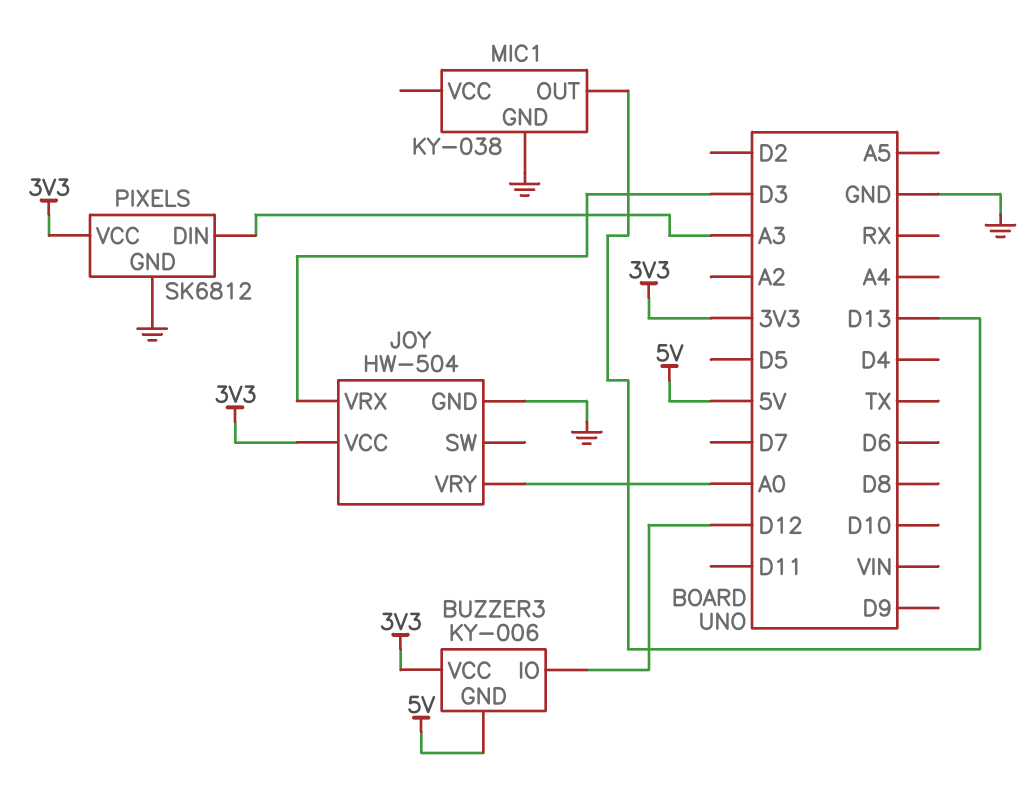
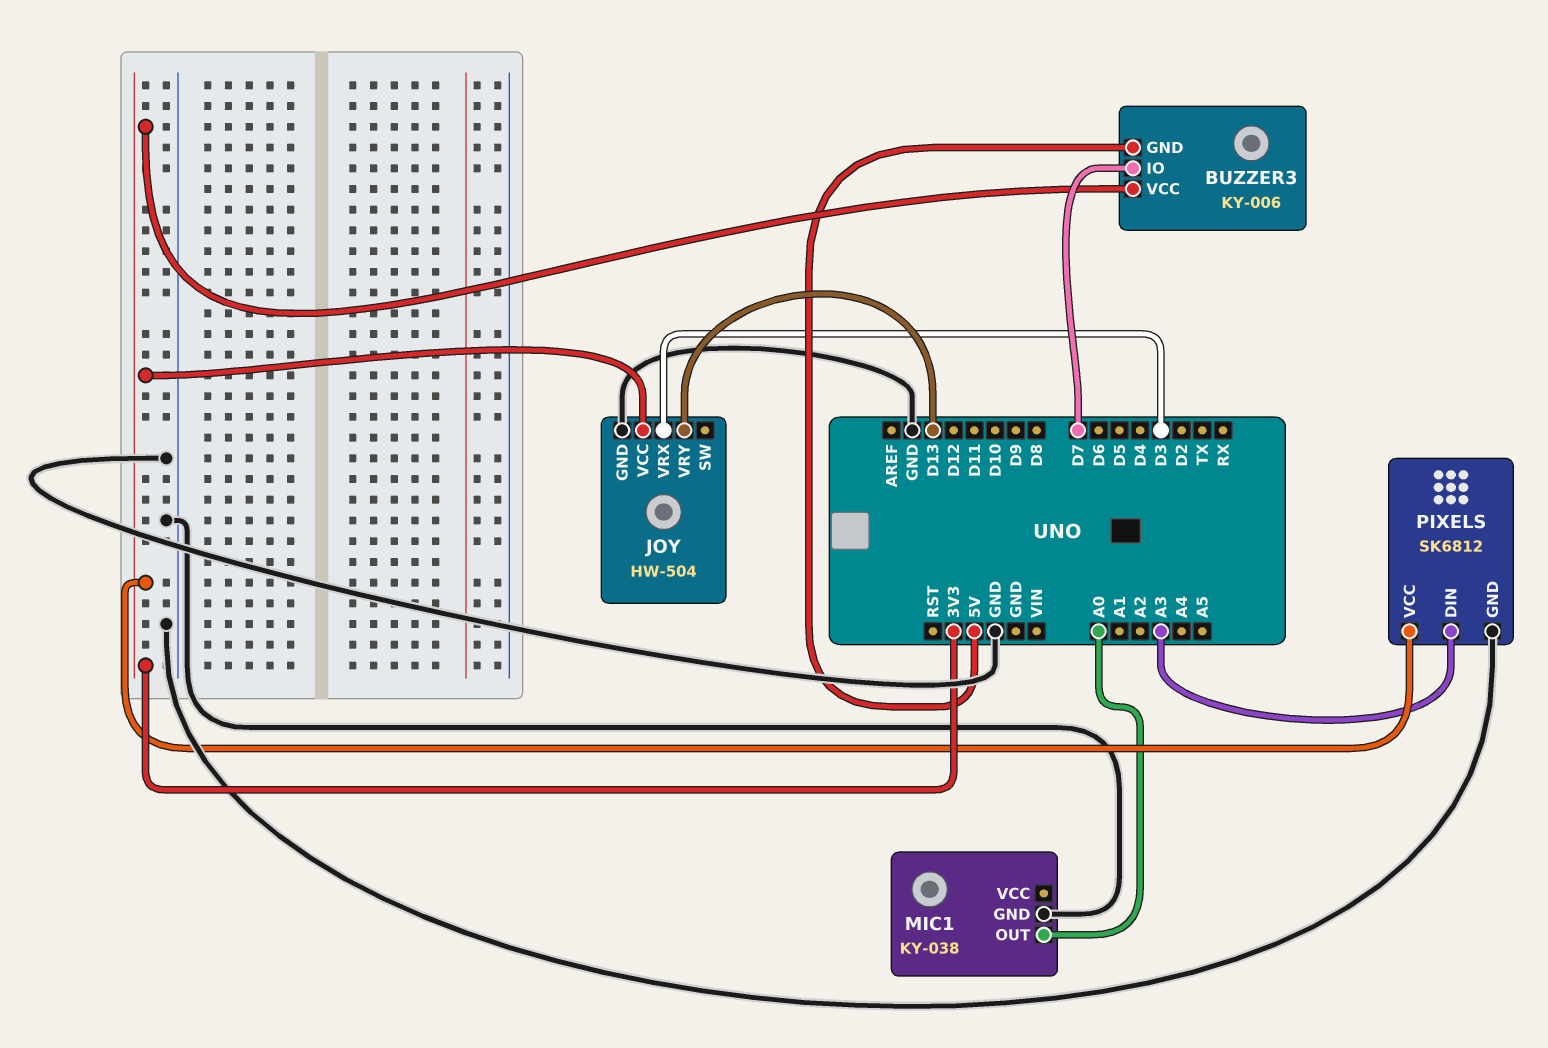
BUZZER3 pin IO: D12 -> D7
JOY pin VRY: A0 -> D13
MIC1 pin OUT: D13 -> A0

